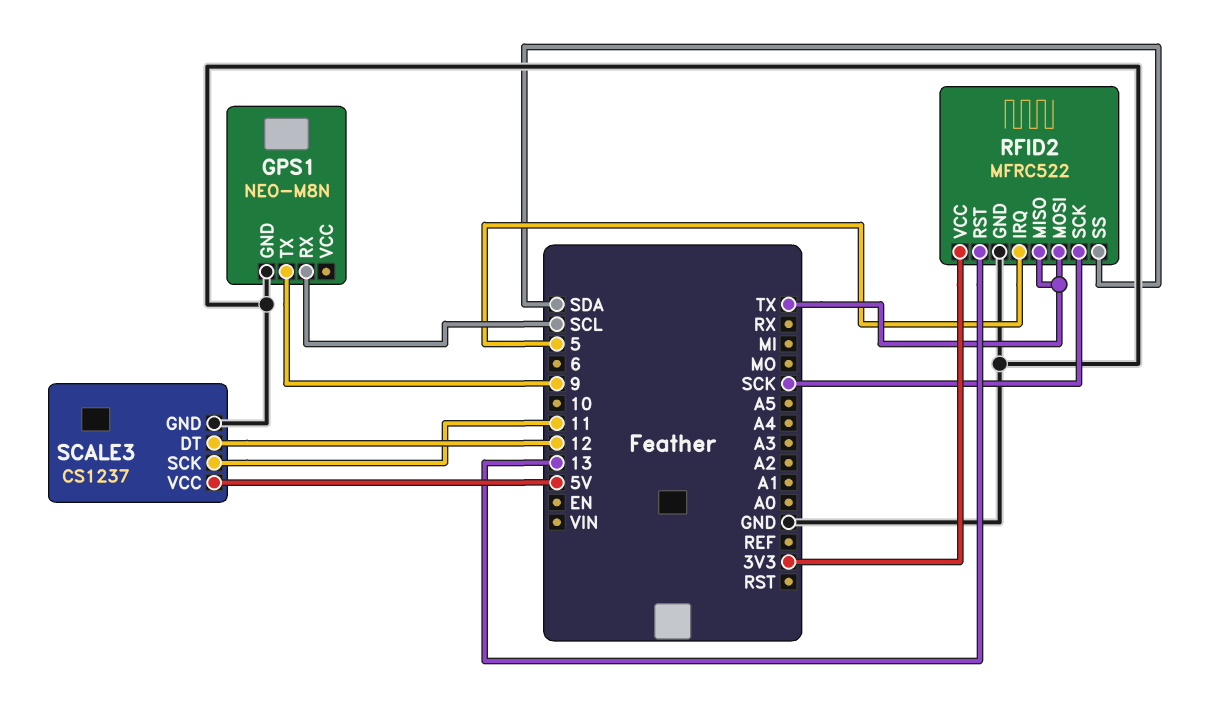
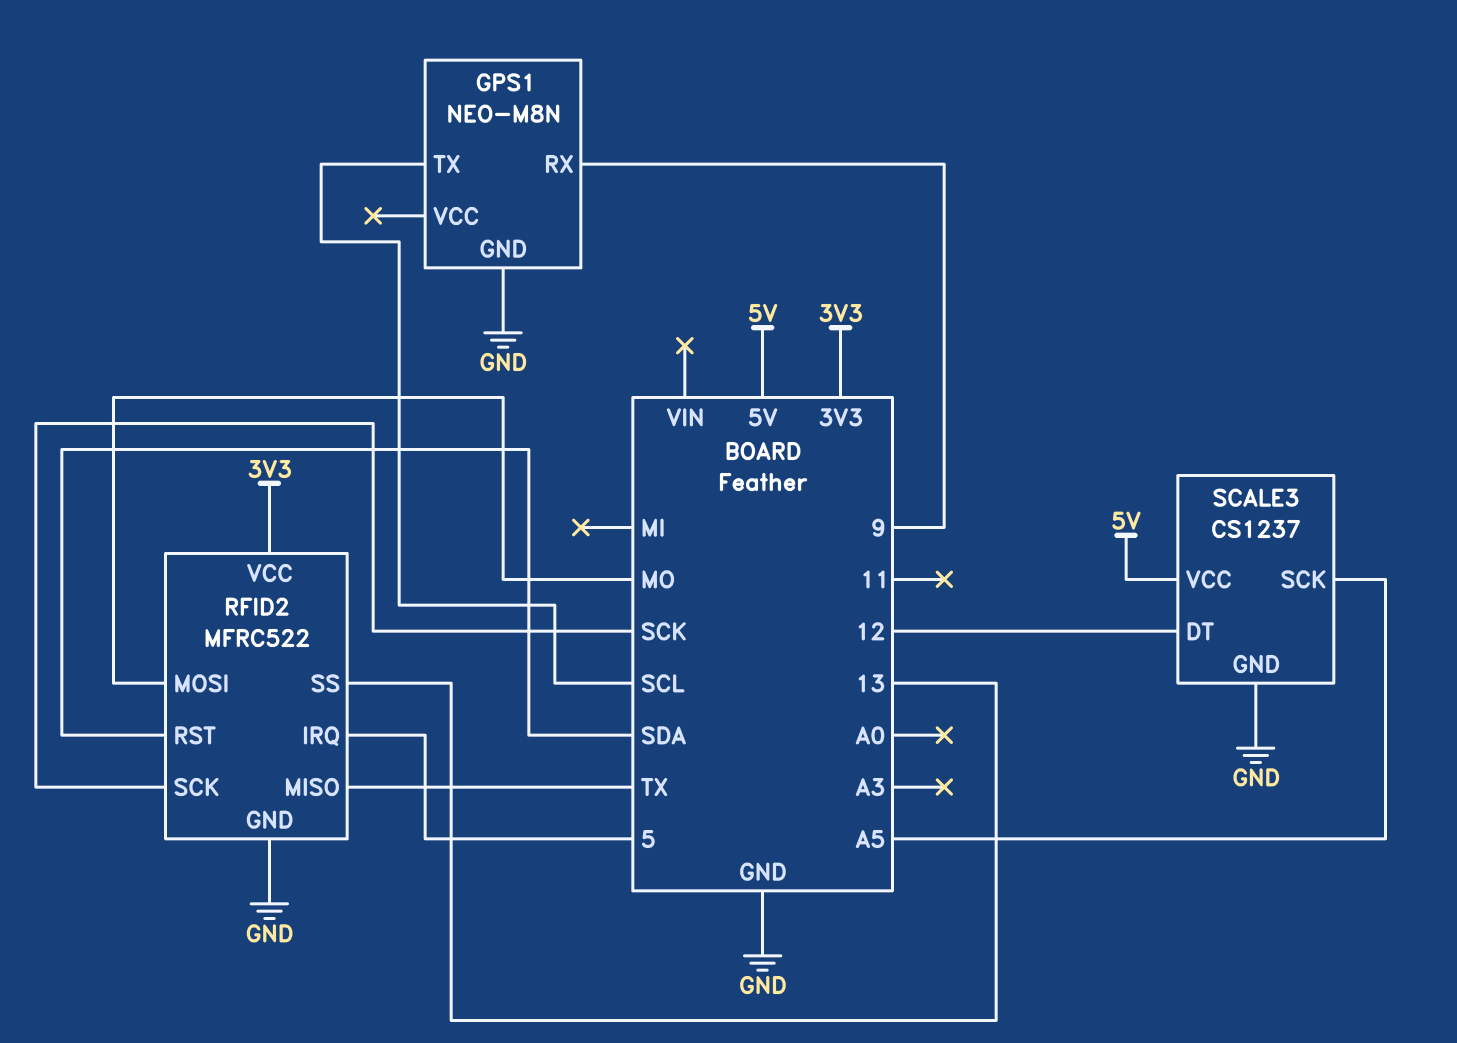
GPS1 pin RX: SCL -> 9
GPS1 pin TX: 9 -> SCL
RFID2 pin MOSI: TX -> MO
RFID2 pin RST: 13 -> SDA
RFID2 pin SS: SDA -> 13
SCALE3 pin SCK: 11 -> A5

